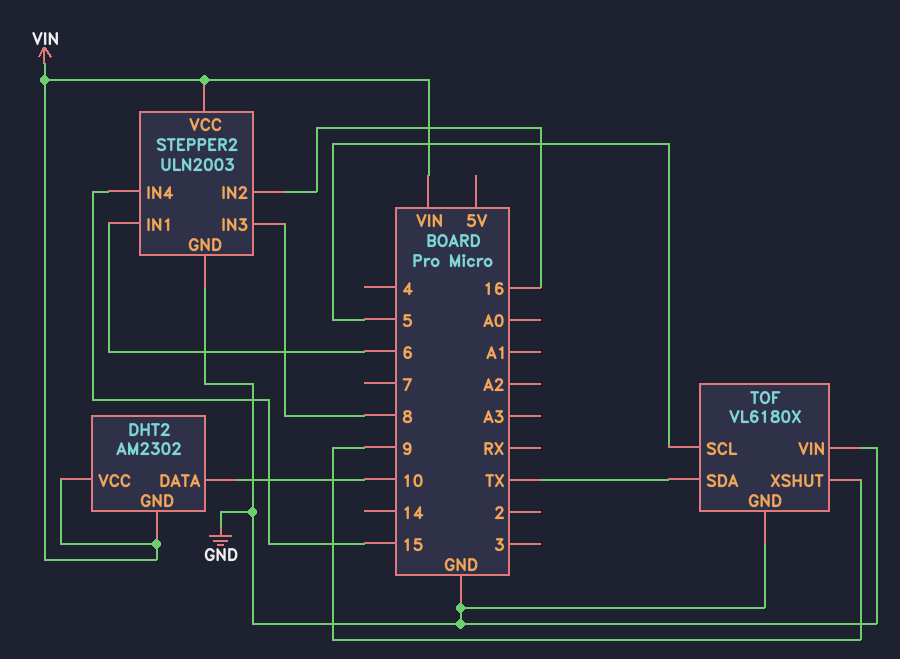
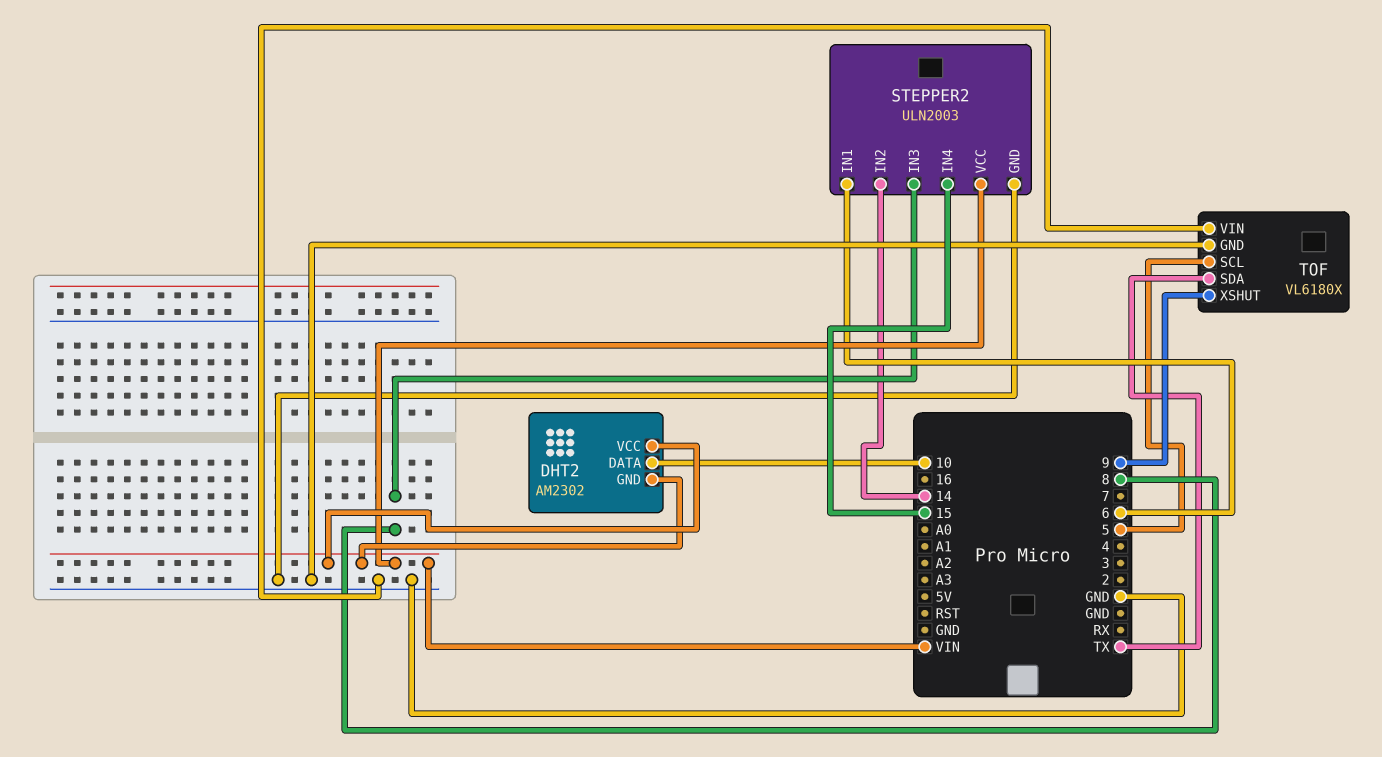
STEPPER2 pin IN2: 16 -> 14

